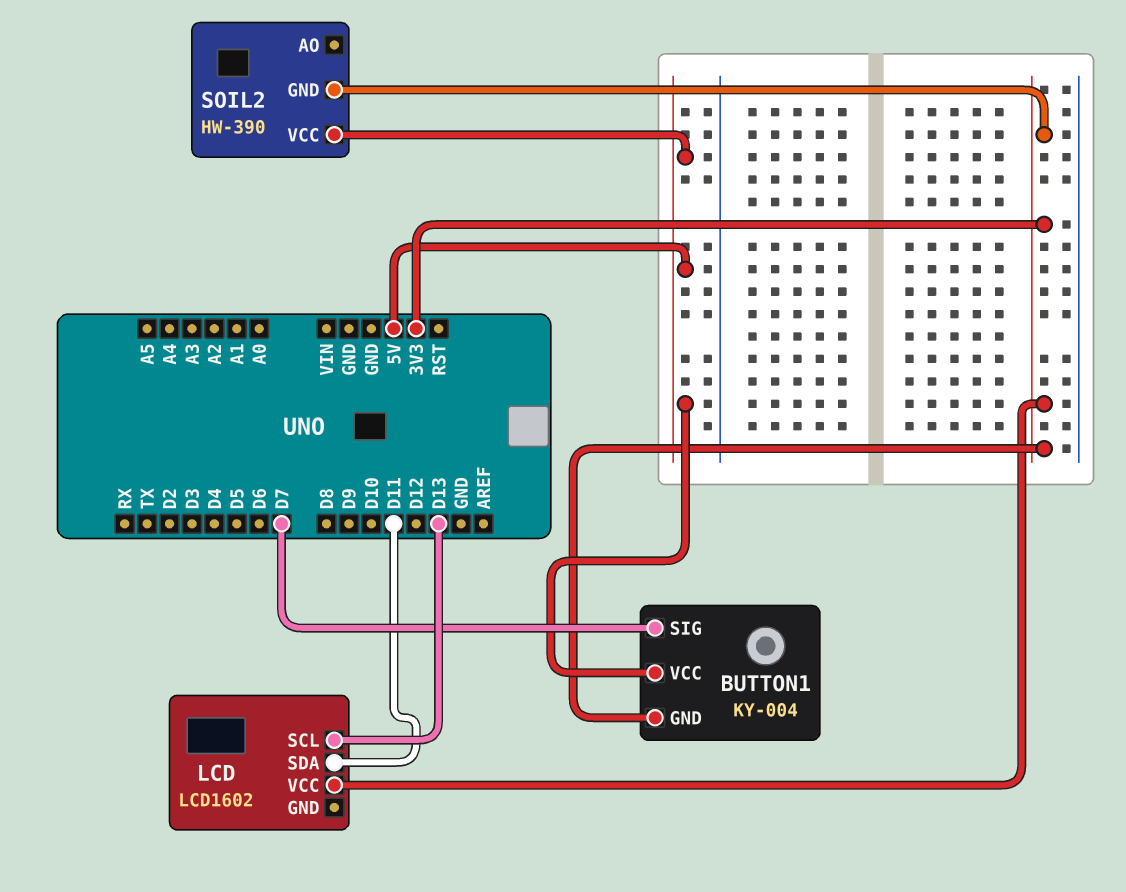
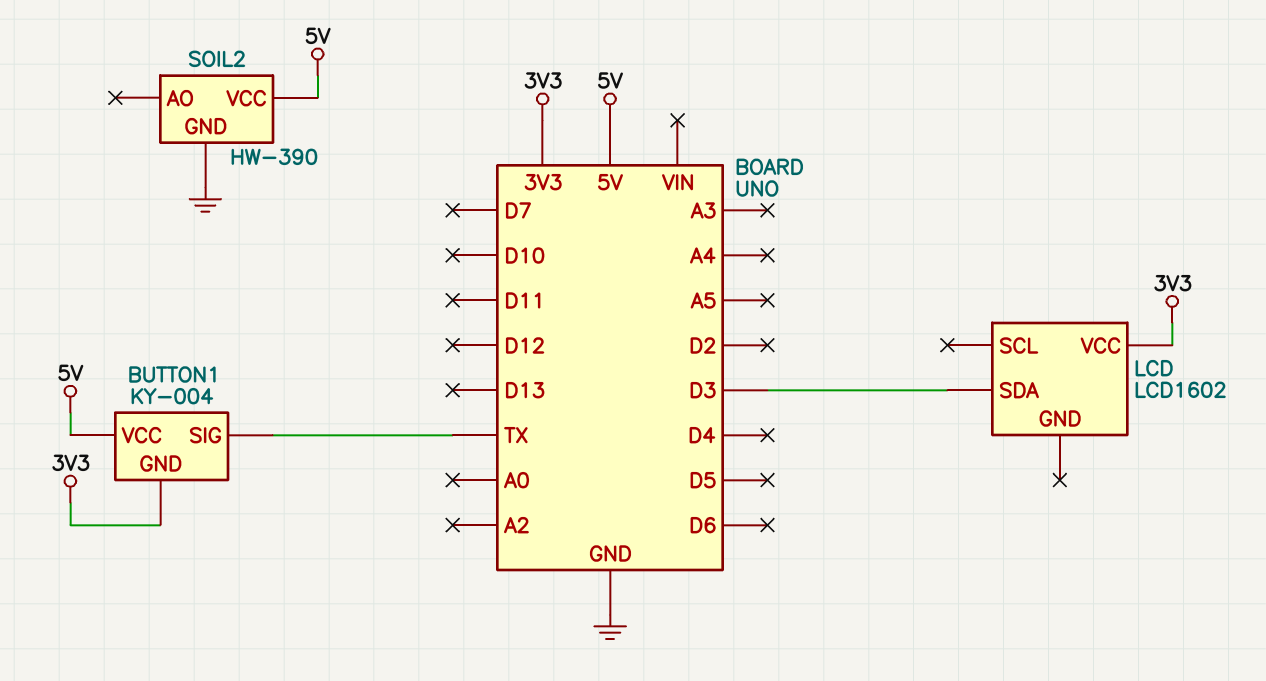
BUTTON1 pin SIG: D7 -> TX
LCD pin SCL: D13 -> none
LCD pin SDA: D11 -> D3
SOIL2 pin GND: 3V3 -> GND

